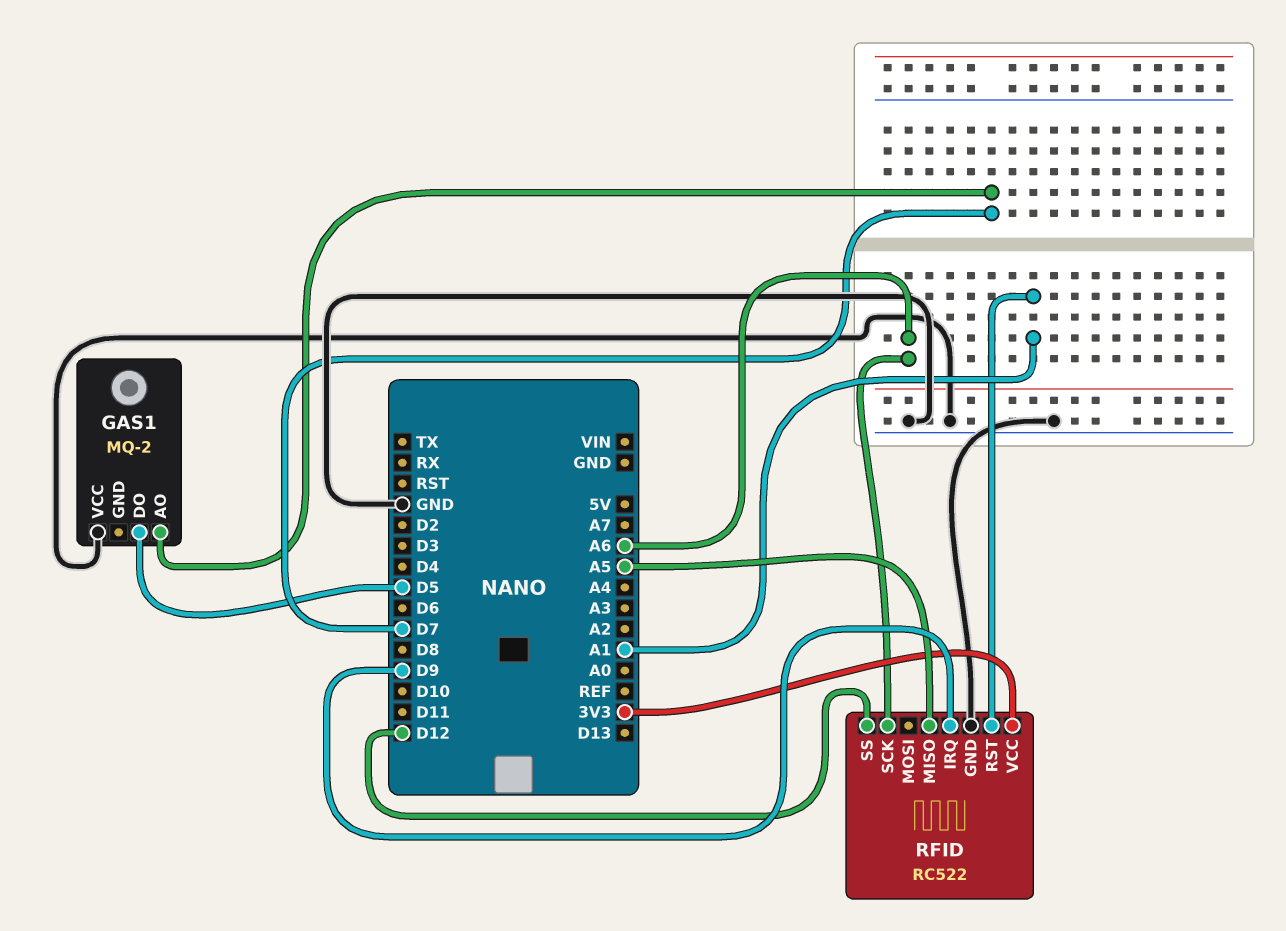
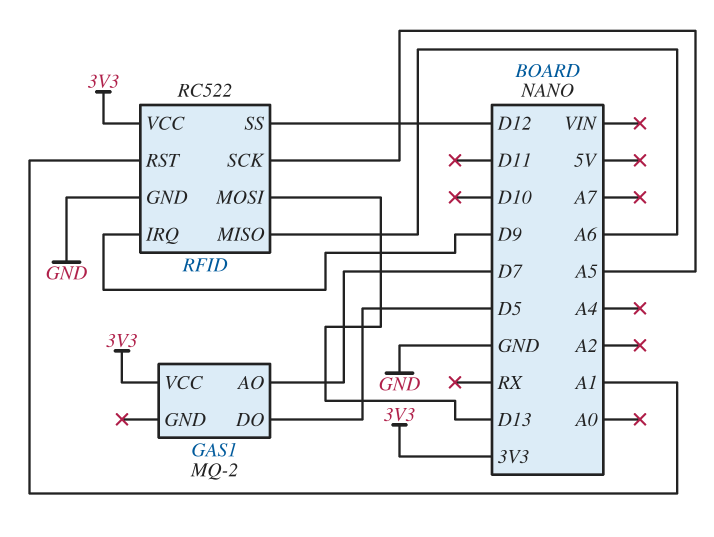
GAS1 pin VCC: GND -> 3V3
RFID pin MISO: A5 -> A6
RFID pin MOSI: none -> D13
RFID pin SCK: A6 -> A5

